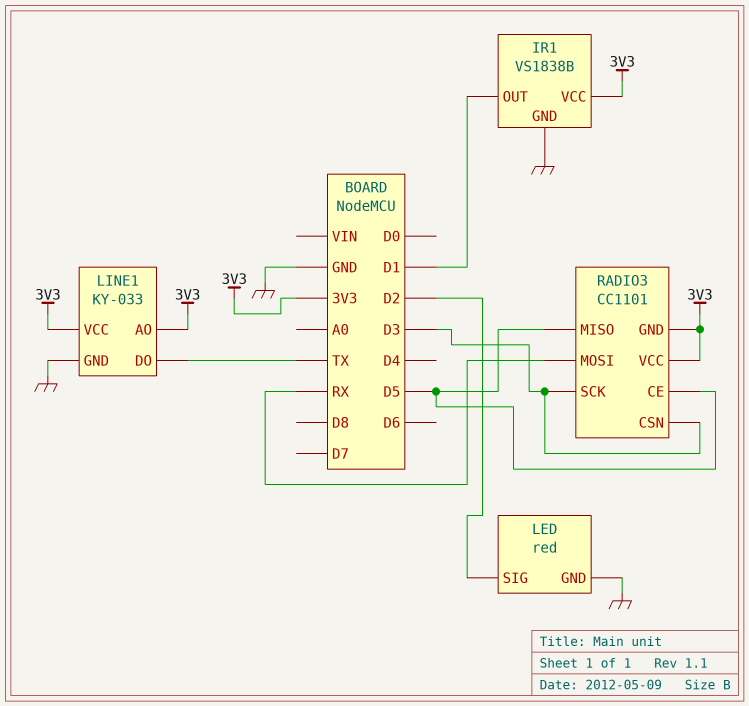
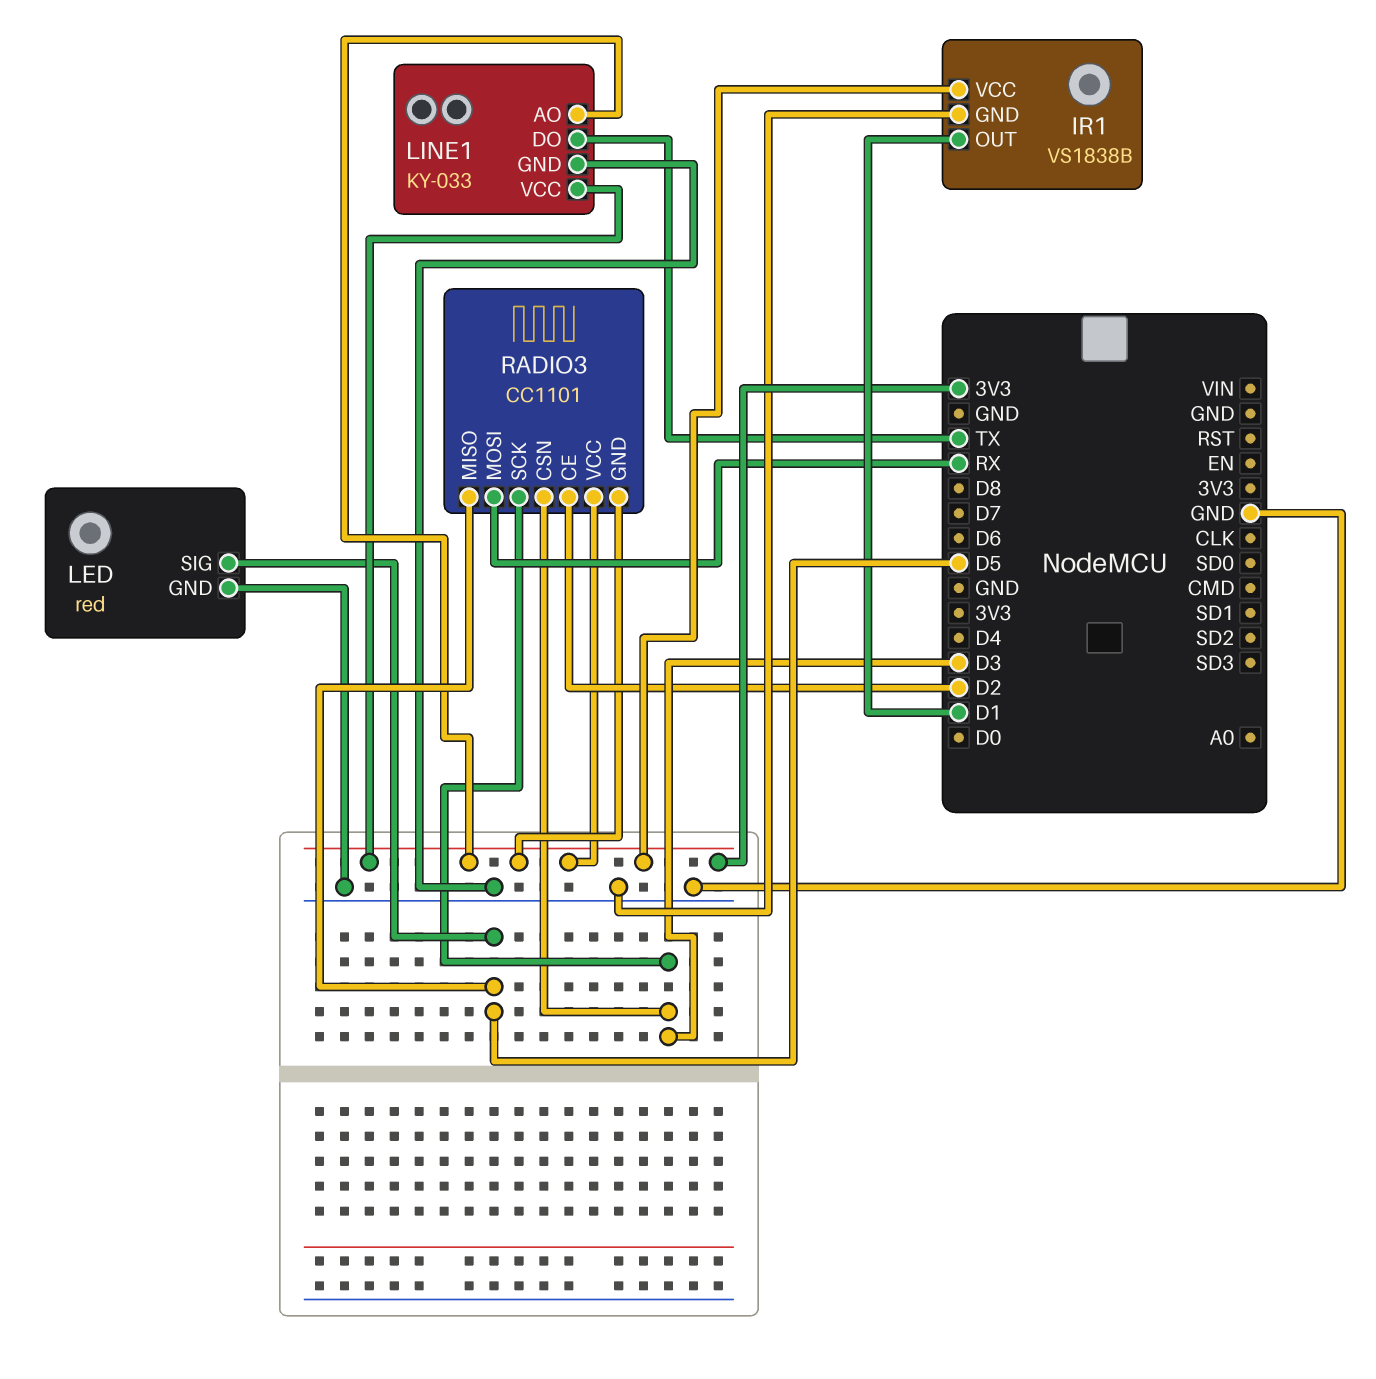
LED pin SIG: D2 -> D5
RADIO3 pin CE: D5 -> D2

